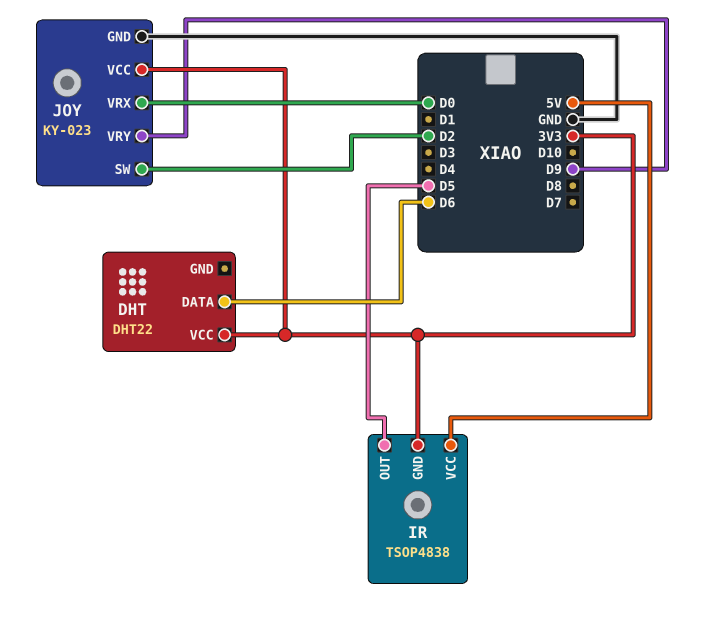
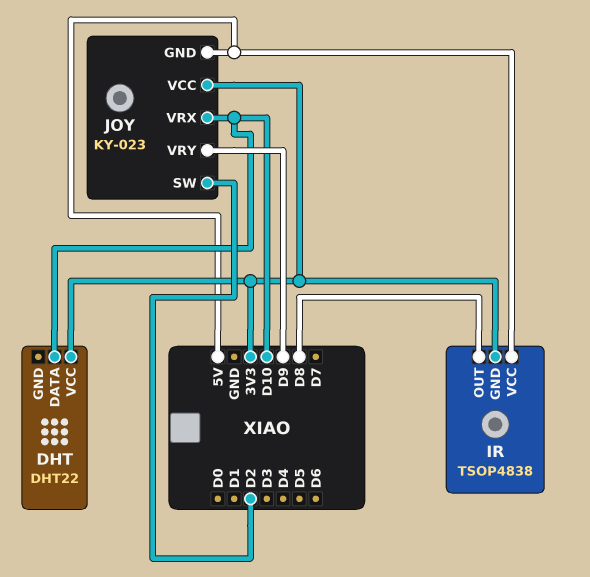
DHT pin DATA: D6 -> D10
IR pin OUT: D5 -> D8
JOY pin GND: GND -> 5V
JOY pin VRX: D0 -> D10

